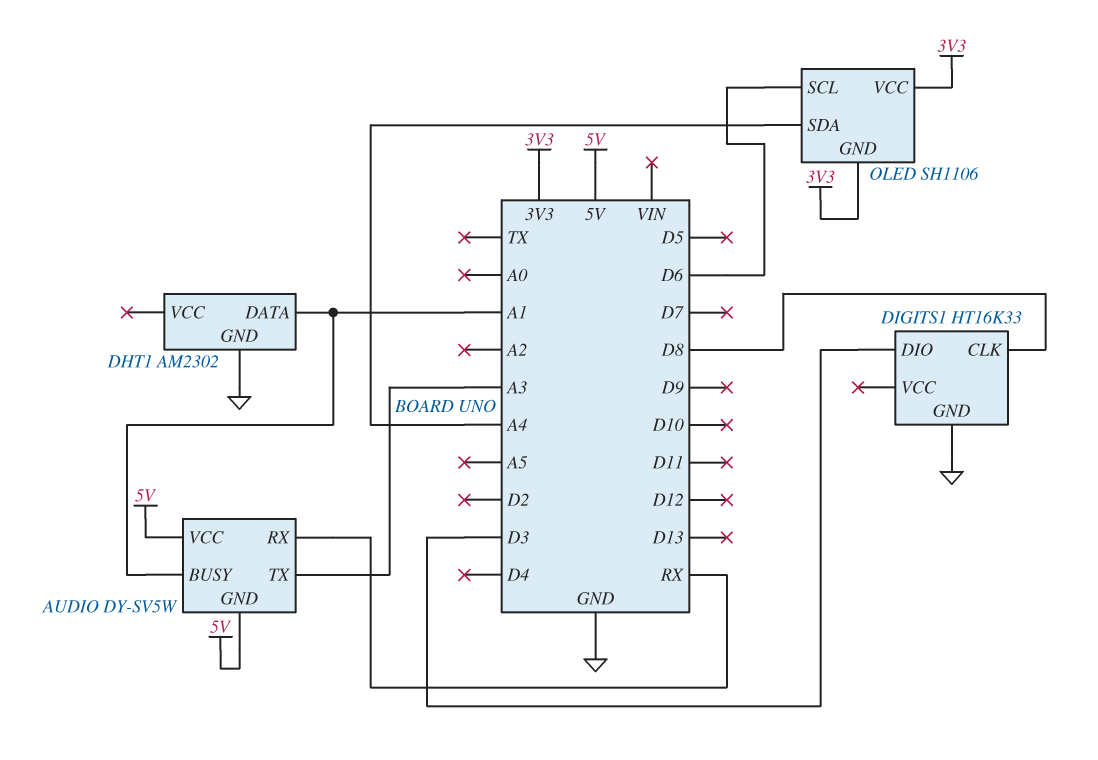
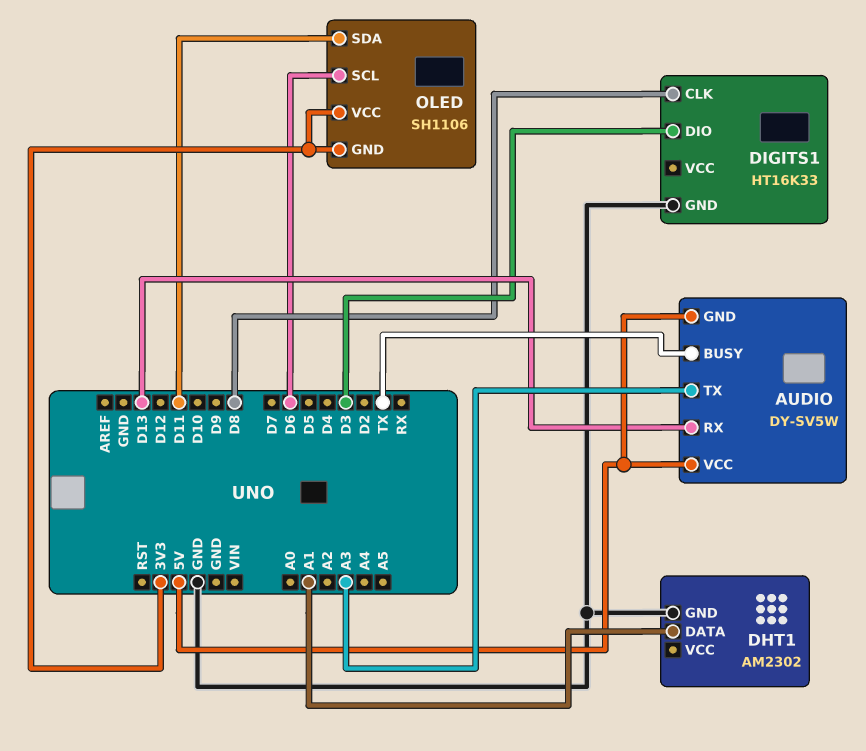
AUDIO pin BUSY: A1 -> TX
AUDIO pin RX: RX -> D13
OLED pin SDA: A4 -> D11

